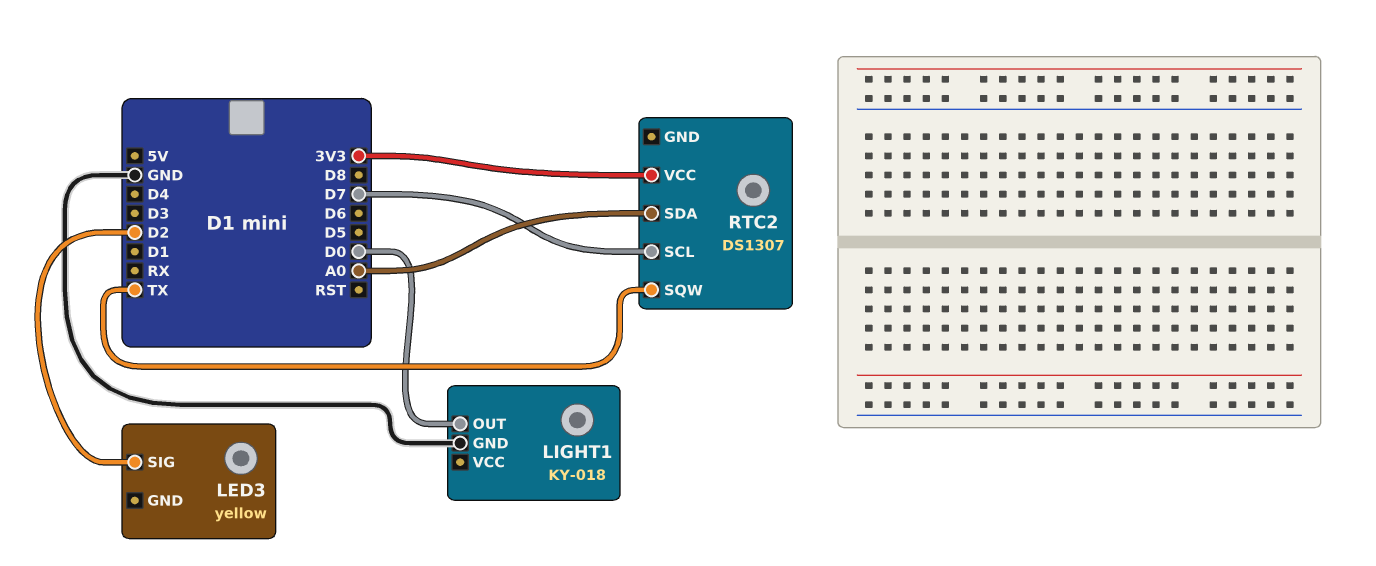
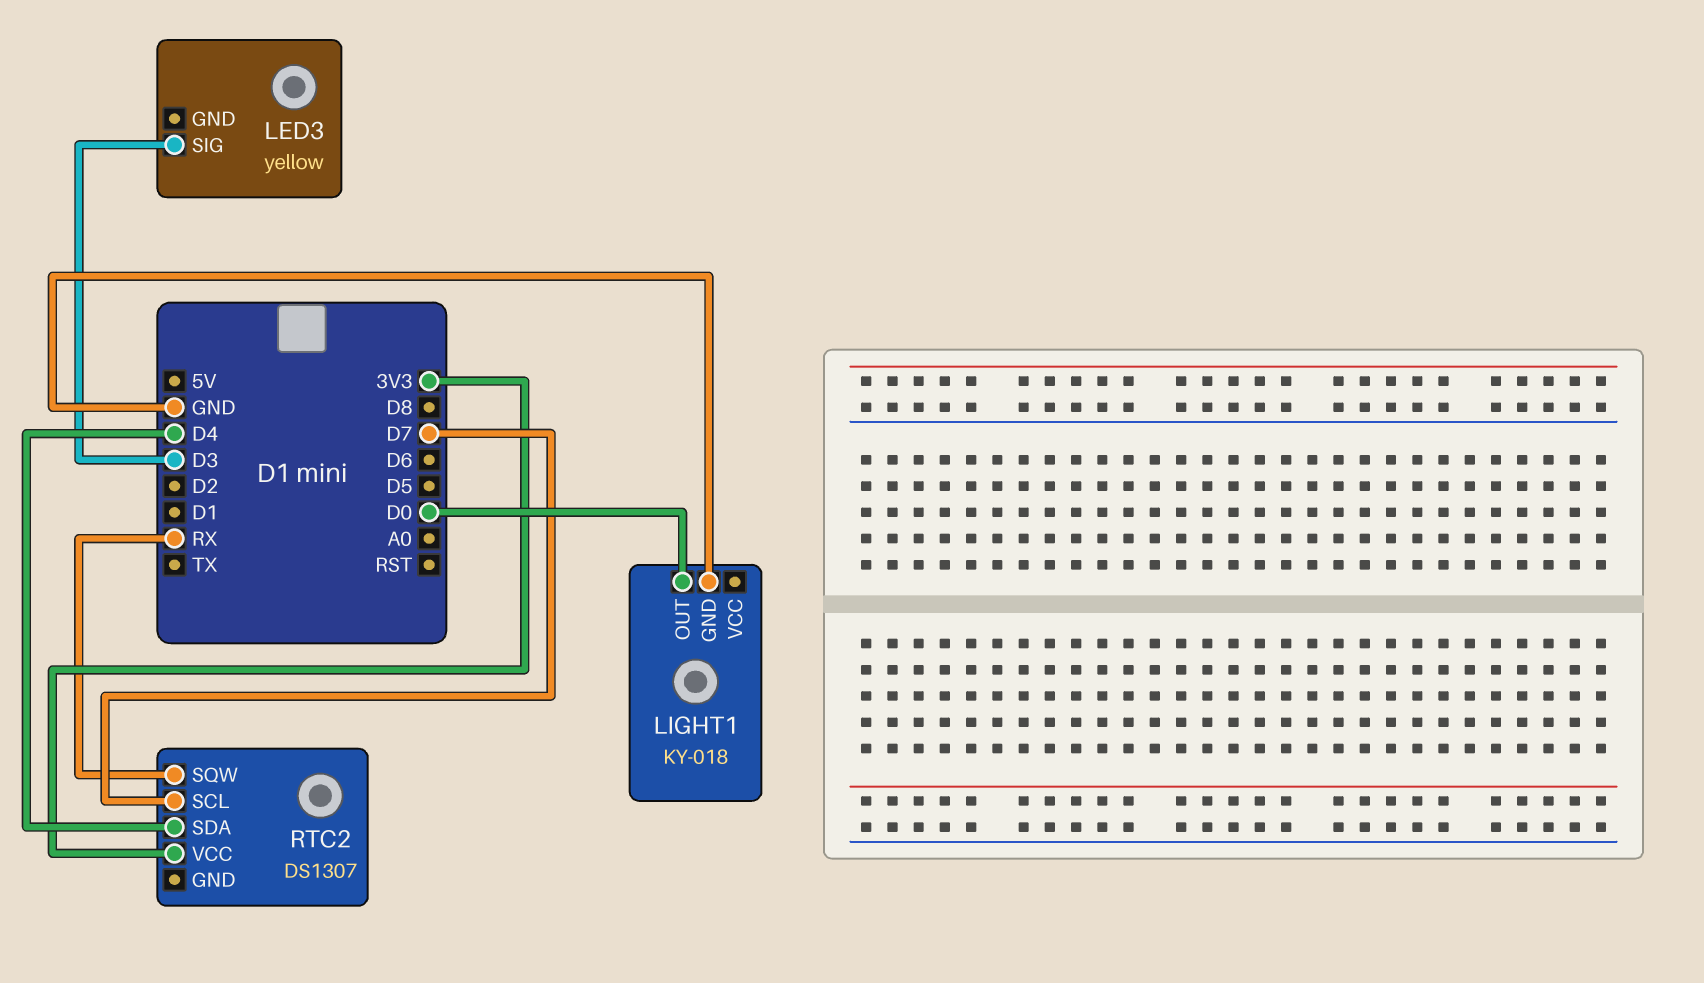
LED3 pin SIG: D2 -> D3
RTC2 pin SDA: A0 -> D4
RTC2 pin SQW: TX -> RX

